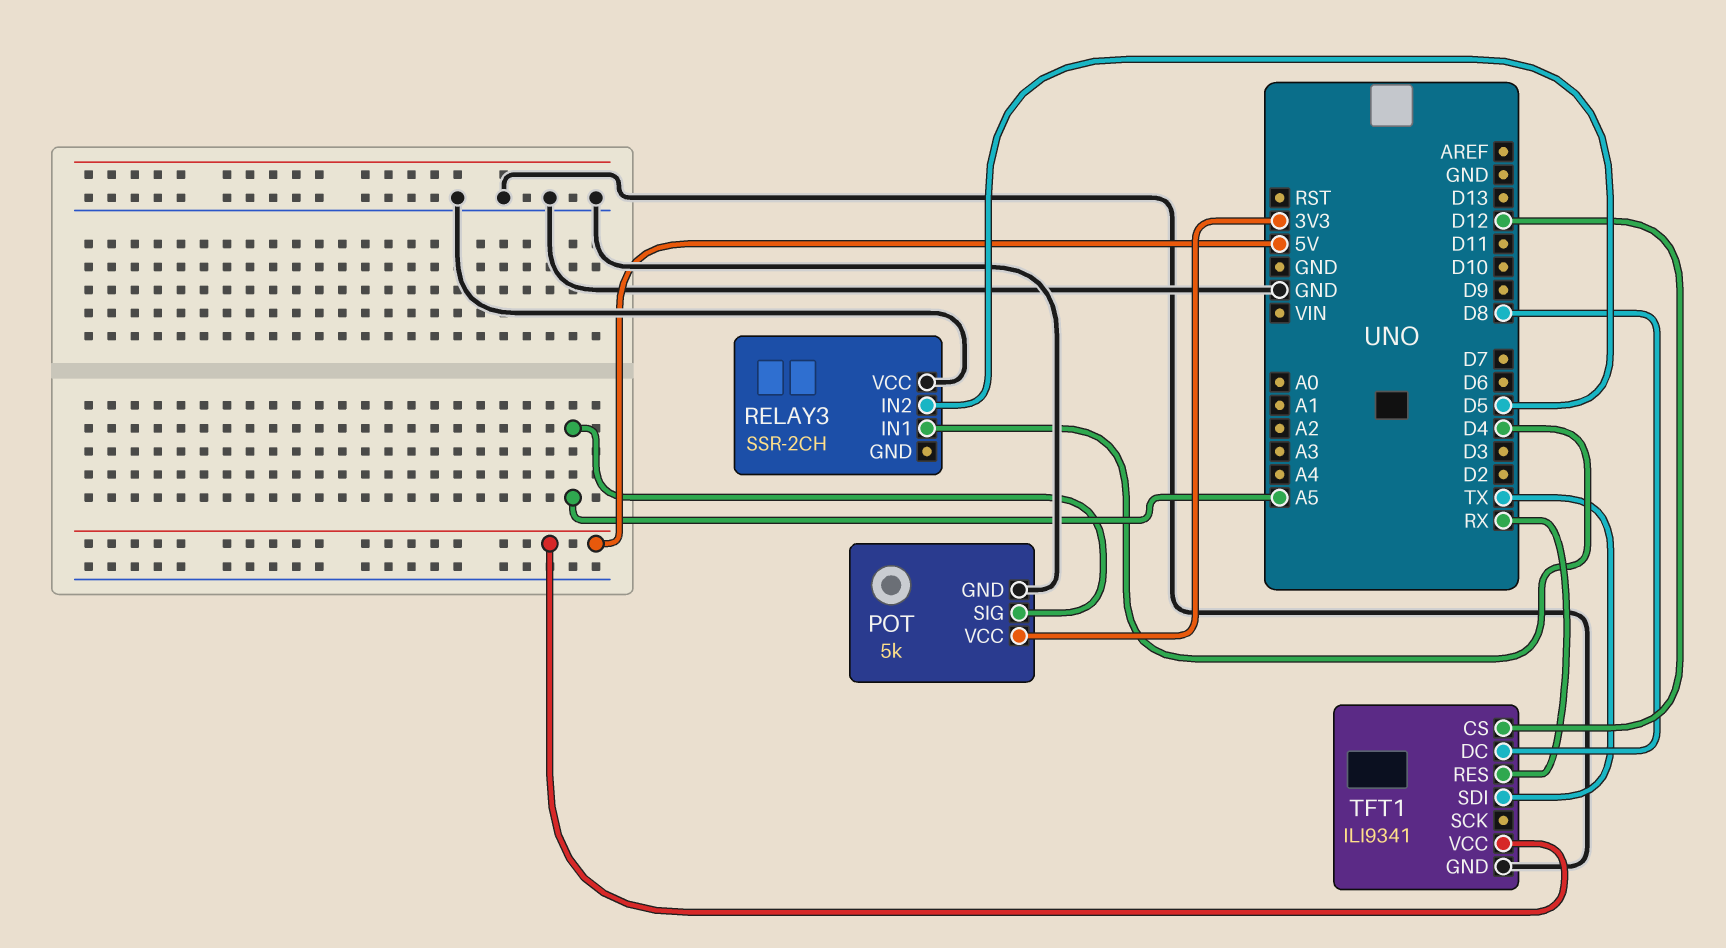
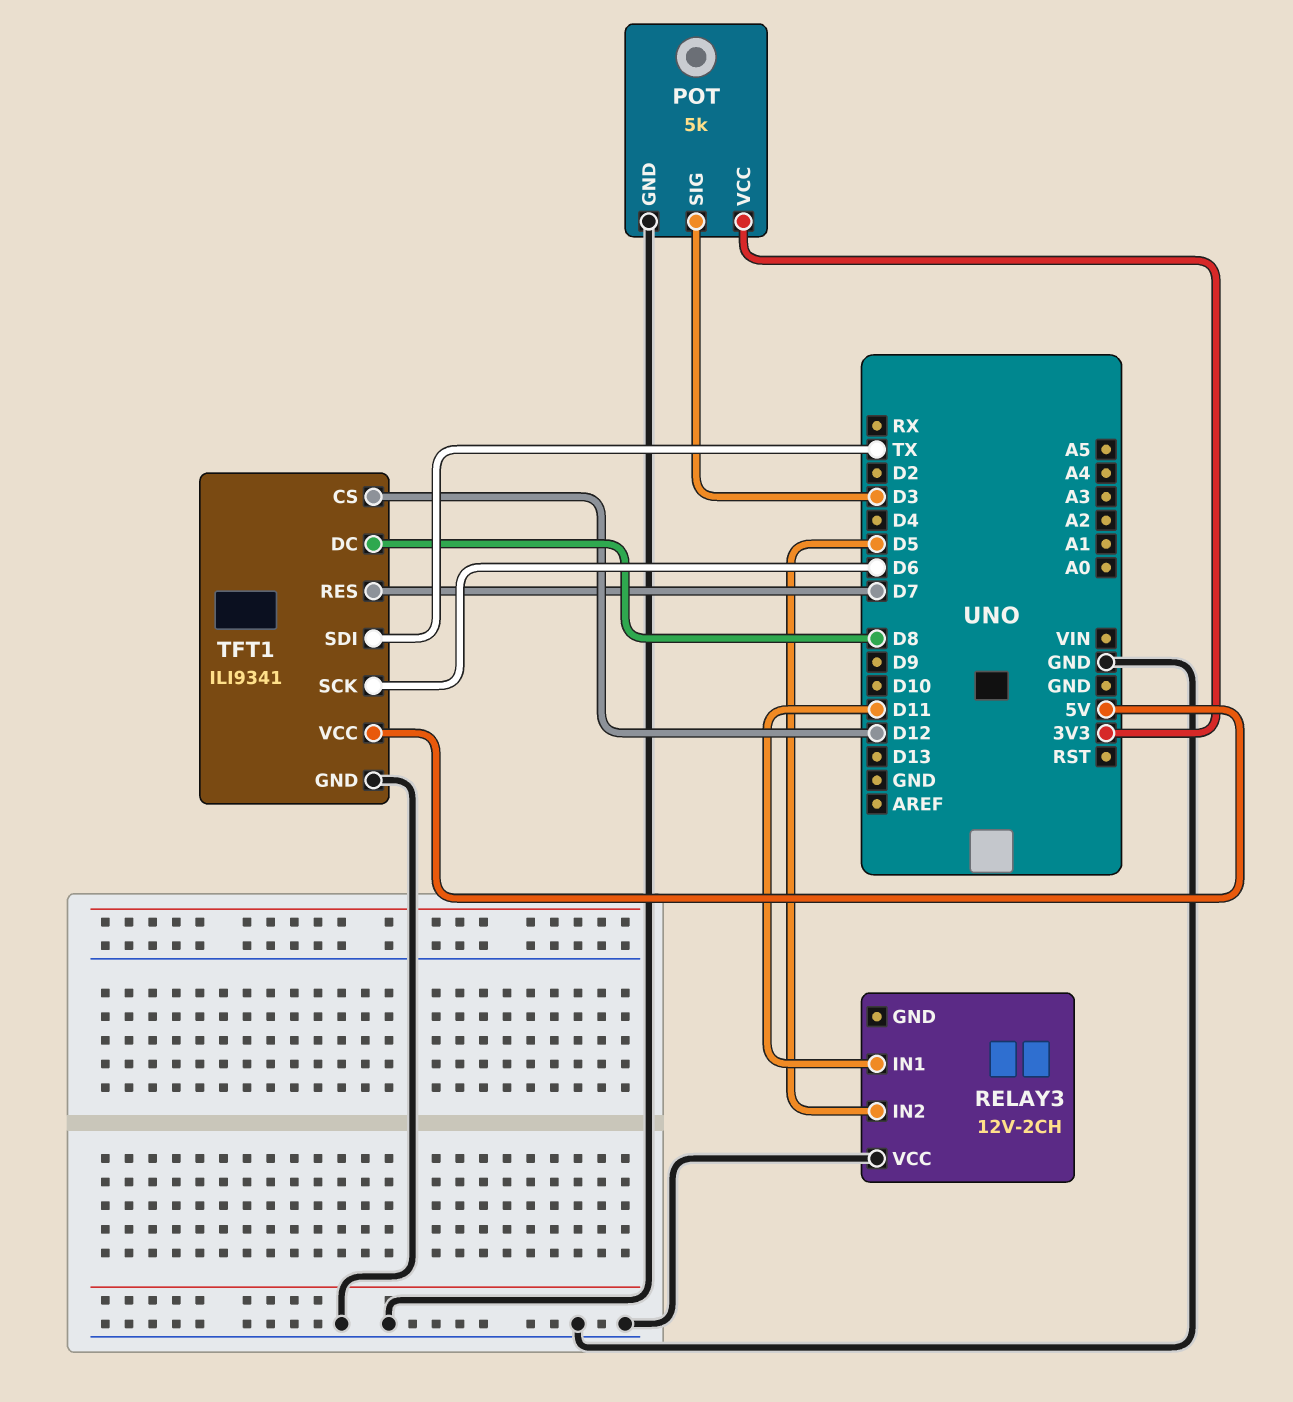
POT pin SIG: A5 -> D3
RELAY3: SSR-2CH -> 12V-2CH
RELAY3 pin IN1: D4 -> D11
TFT1 pin RES: RX -> D7
TFT1 pin SCK: none -> D6

